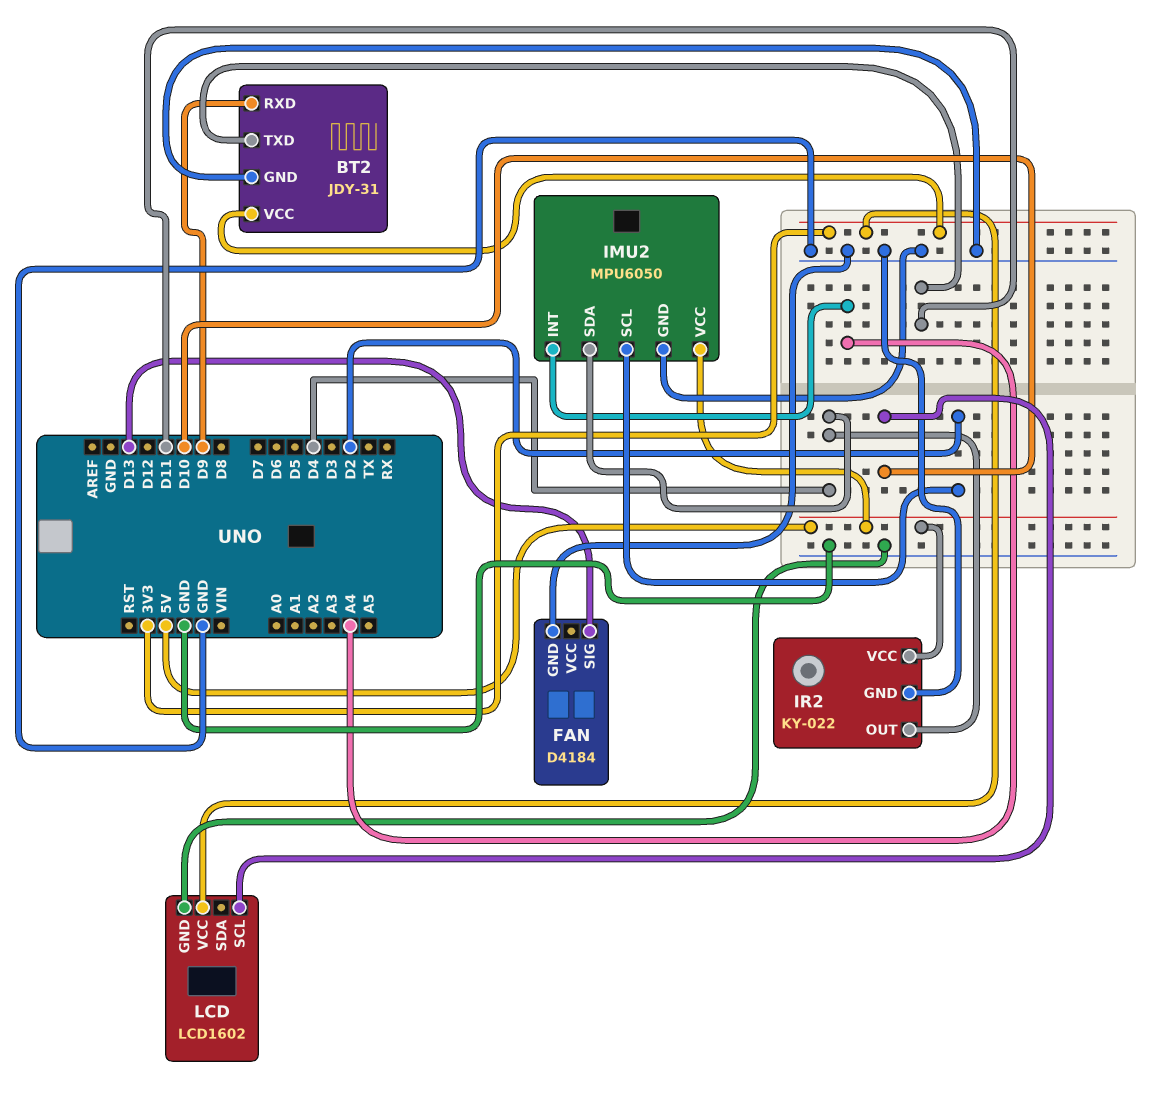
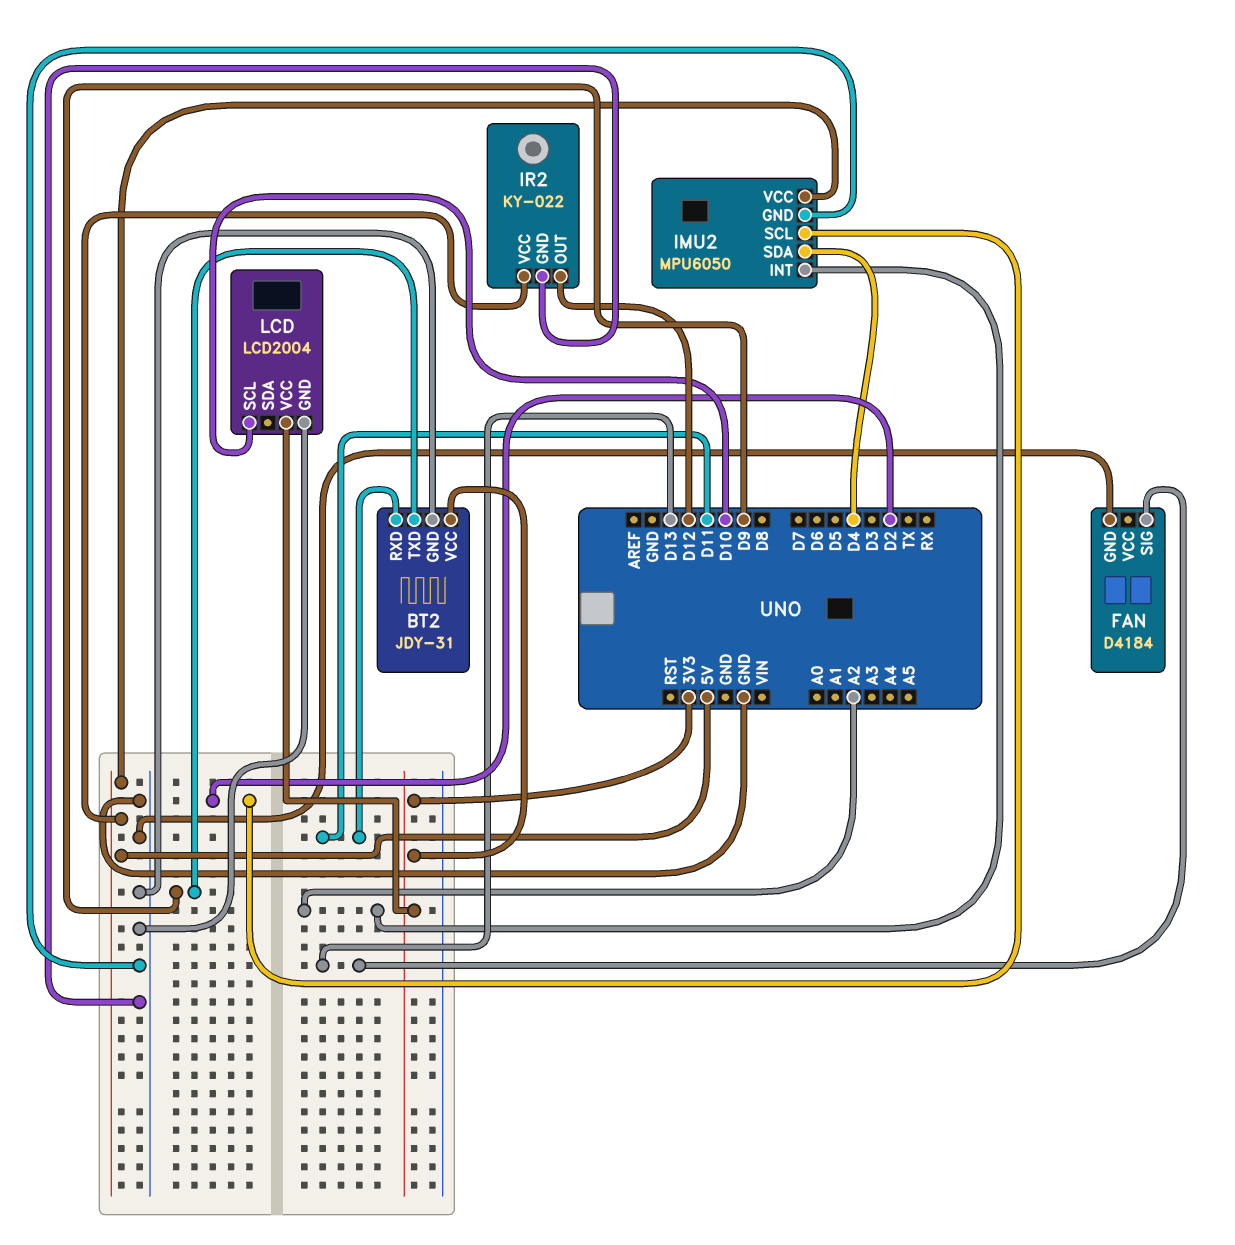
BT2 pin RXD: D9 -> D11
BT2 pin TXD: D11 -> D9
IMU2 pin INT: A4 -> A2
IR2 pin OUT: D4 -> D12
LCD: LCD1602 -> LCD2004

